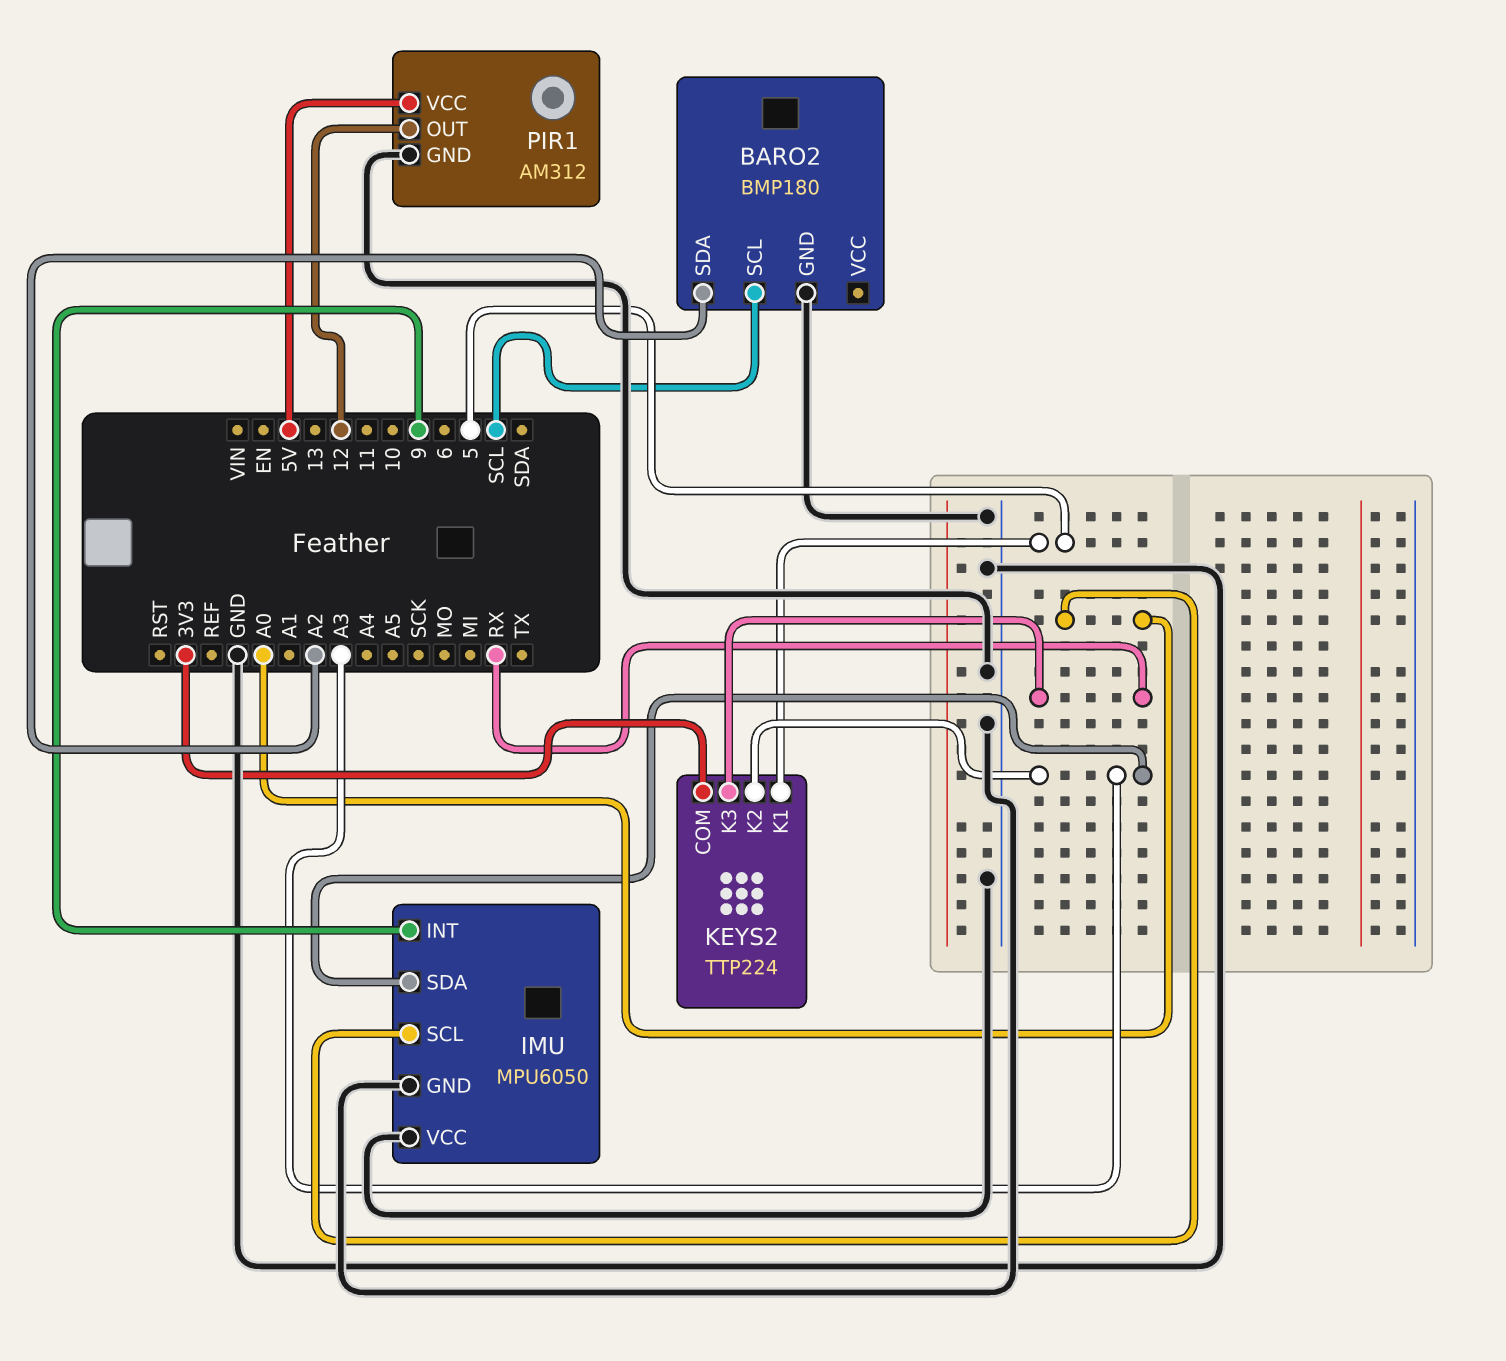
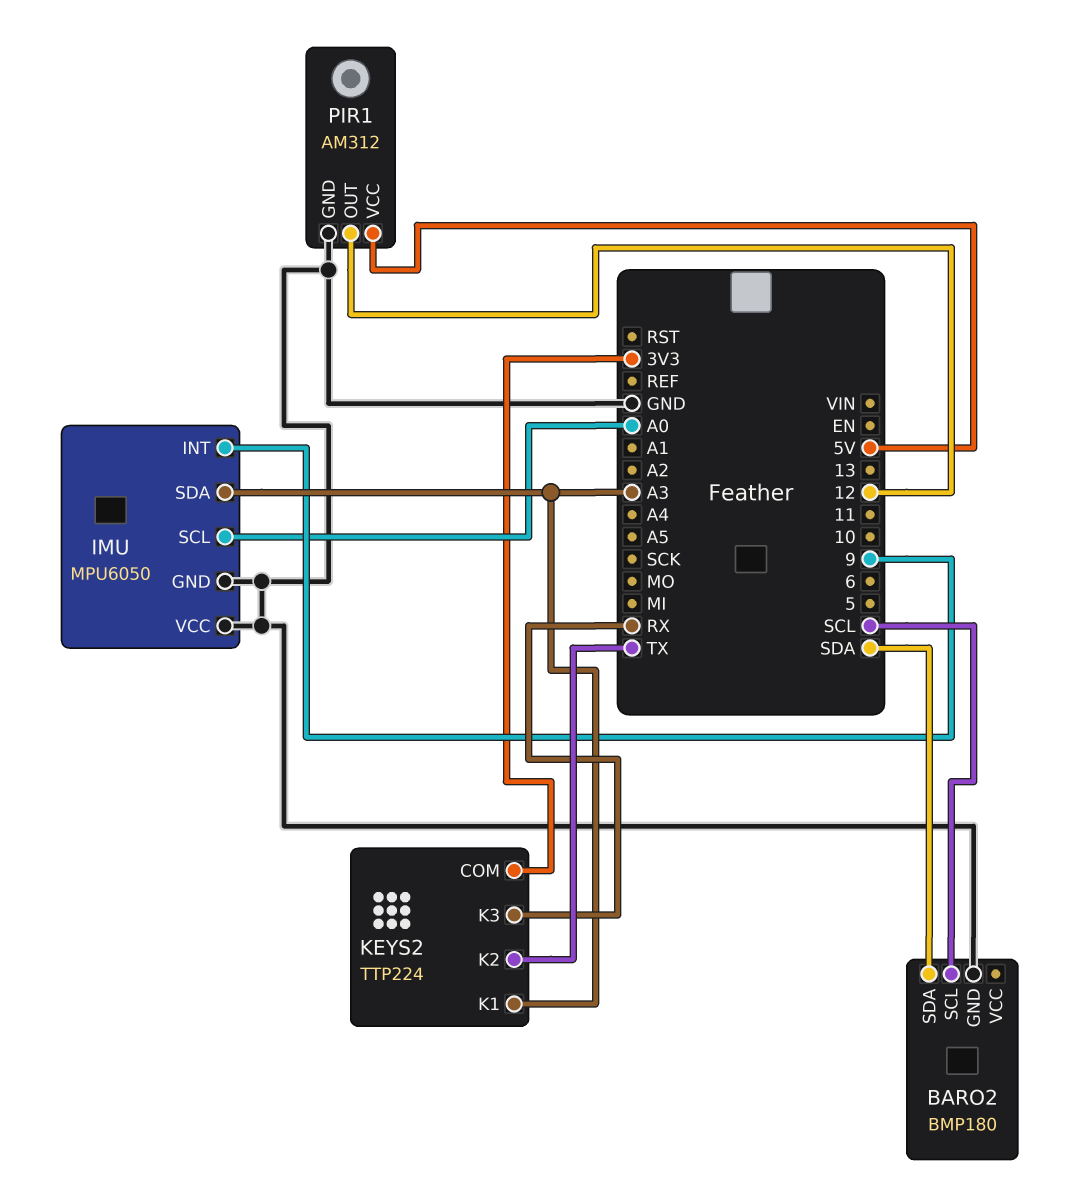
BARO2 pin SDA: A2 -> SDA
KEYS2 pin K1: 5 -> A3
KEYS2 pin K2: A3 -> TX

